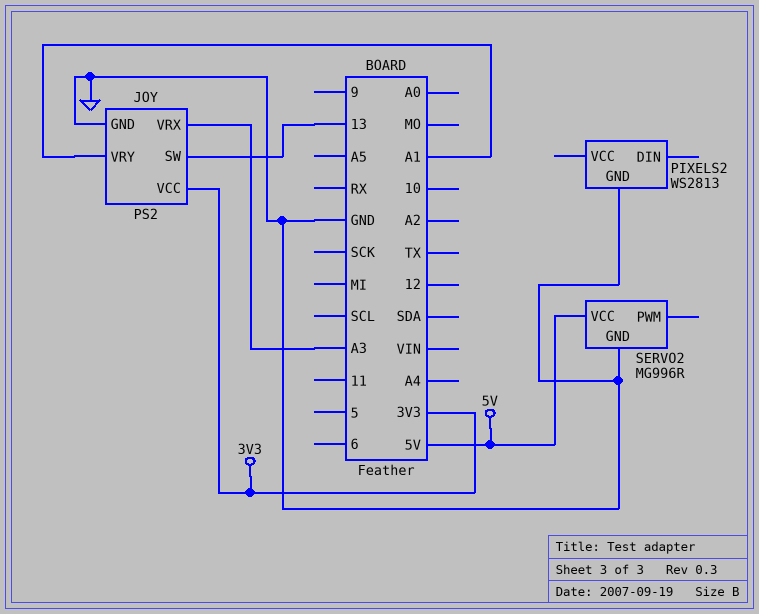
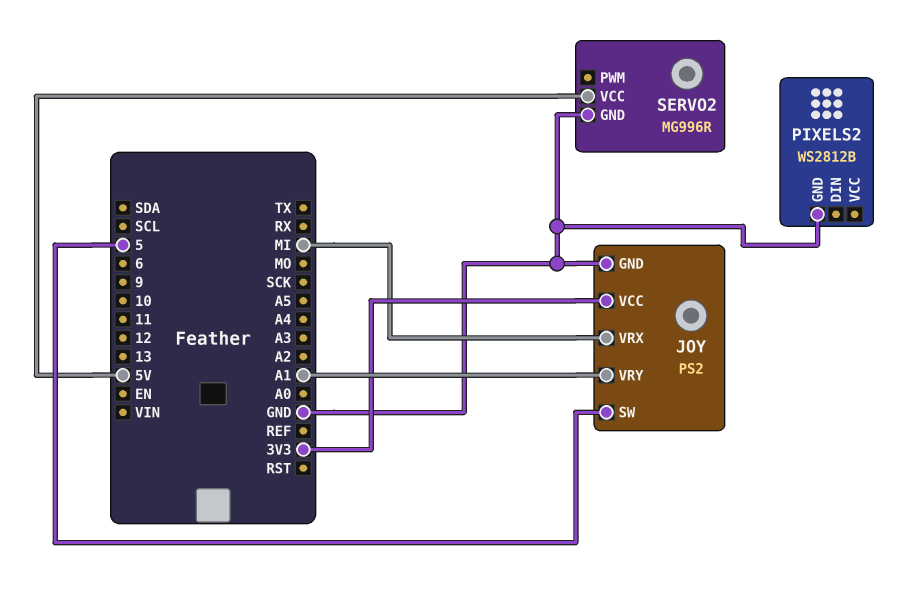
JOY pin SW: 13 -> 5
JOY pin VRX: A3 -> MI
PIXELS2: WS2813 -> WS2812B

